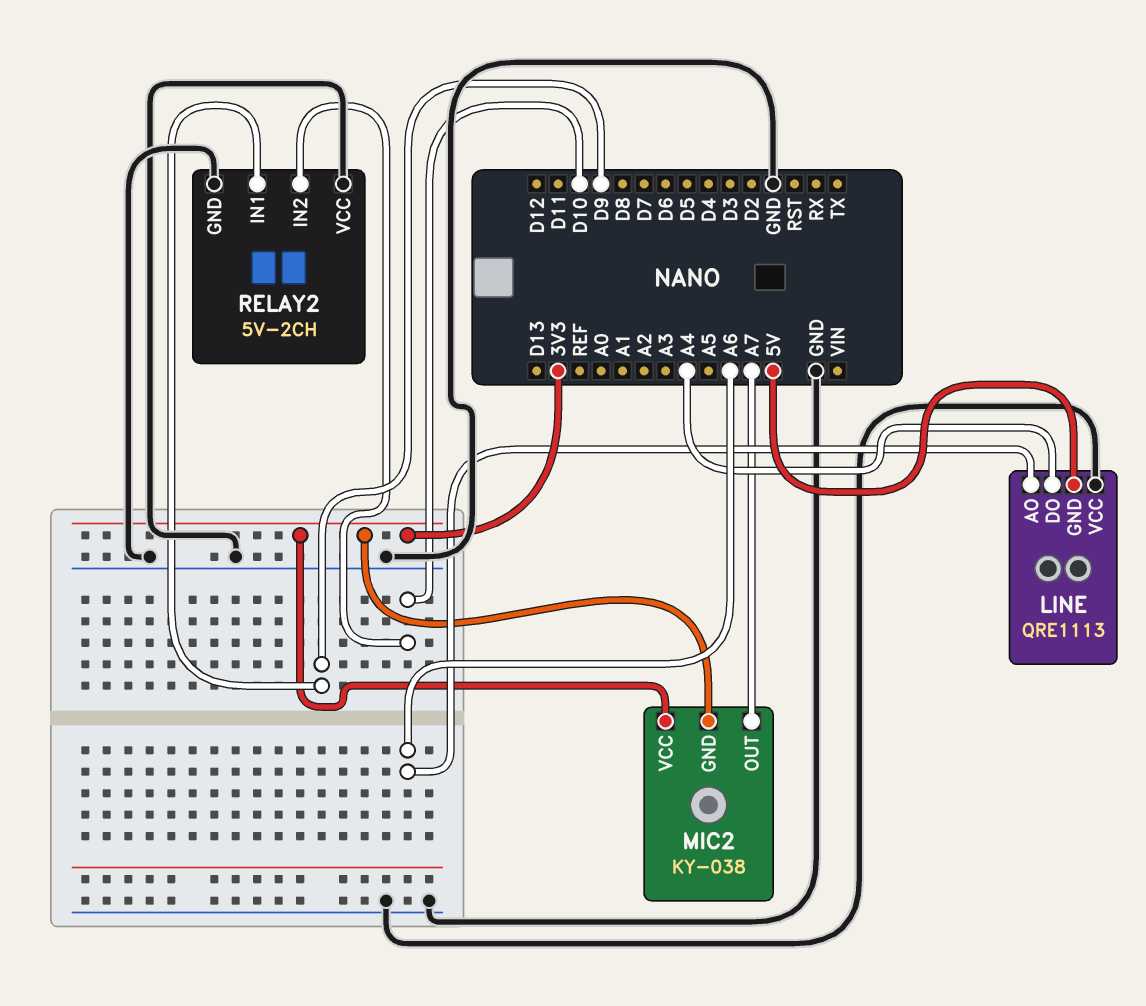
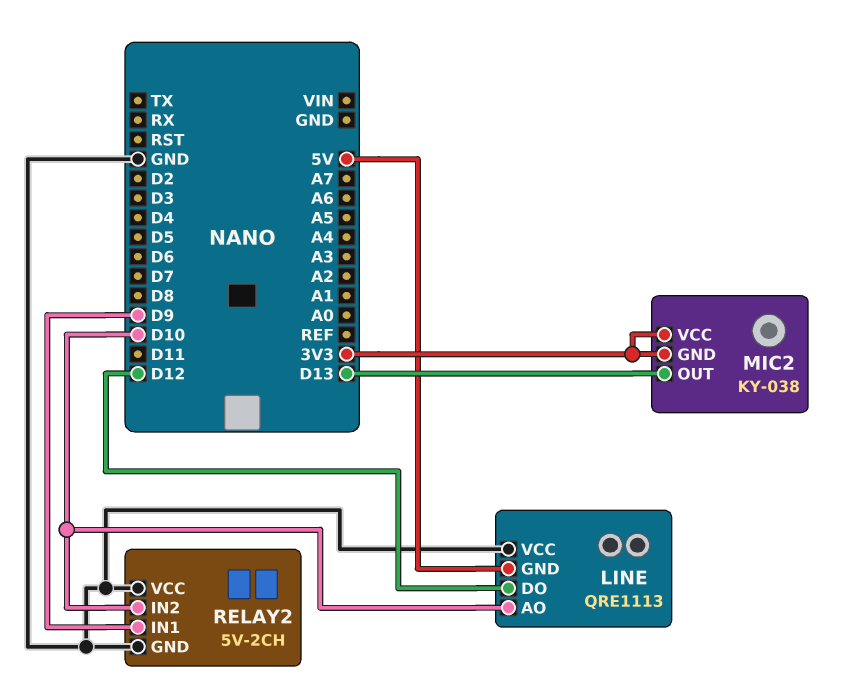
LINE pin AO: A6 -> D10
LINE pin DO: A4 -> D12
MIC2 pin OUT: A7 -> D13

